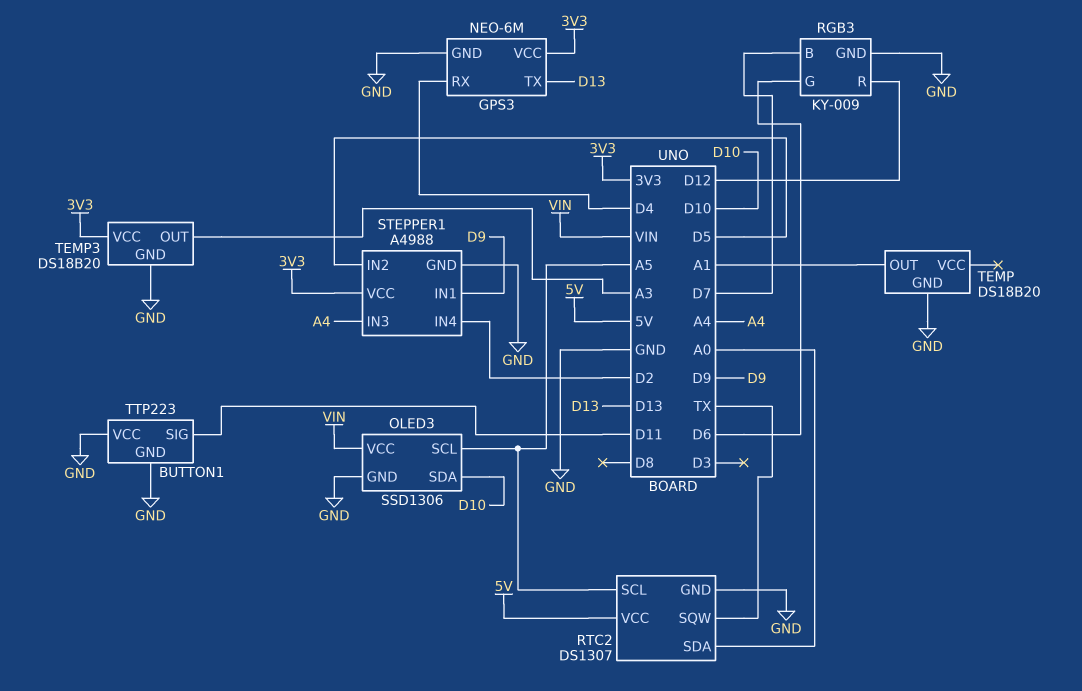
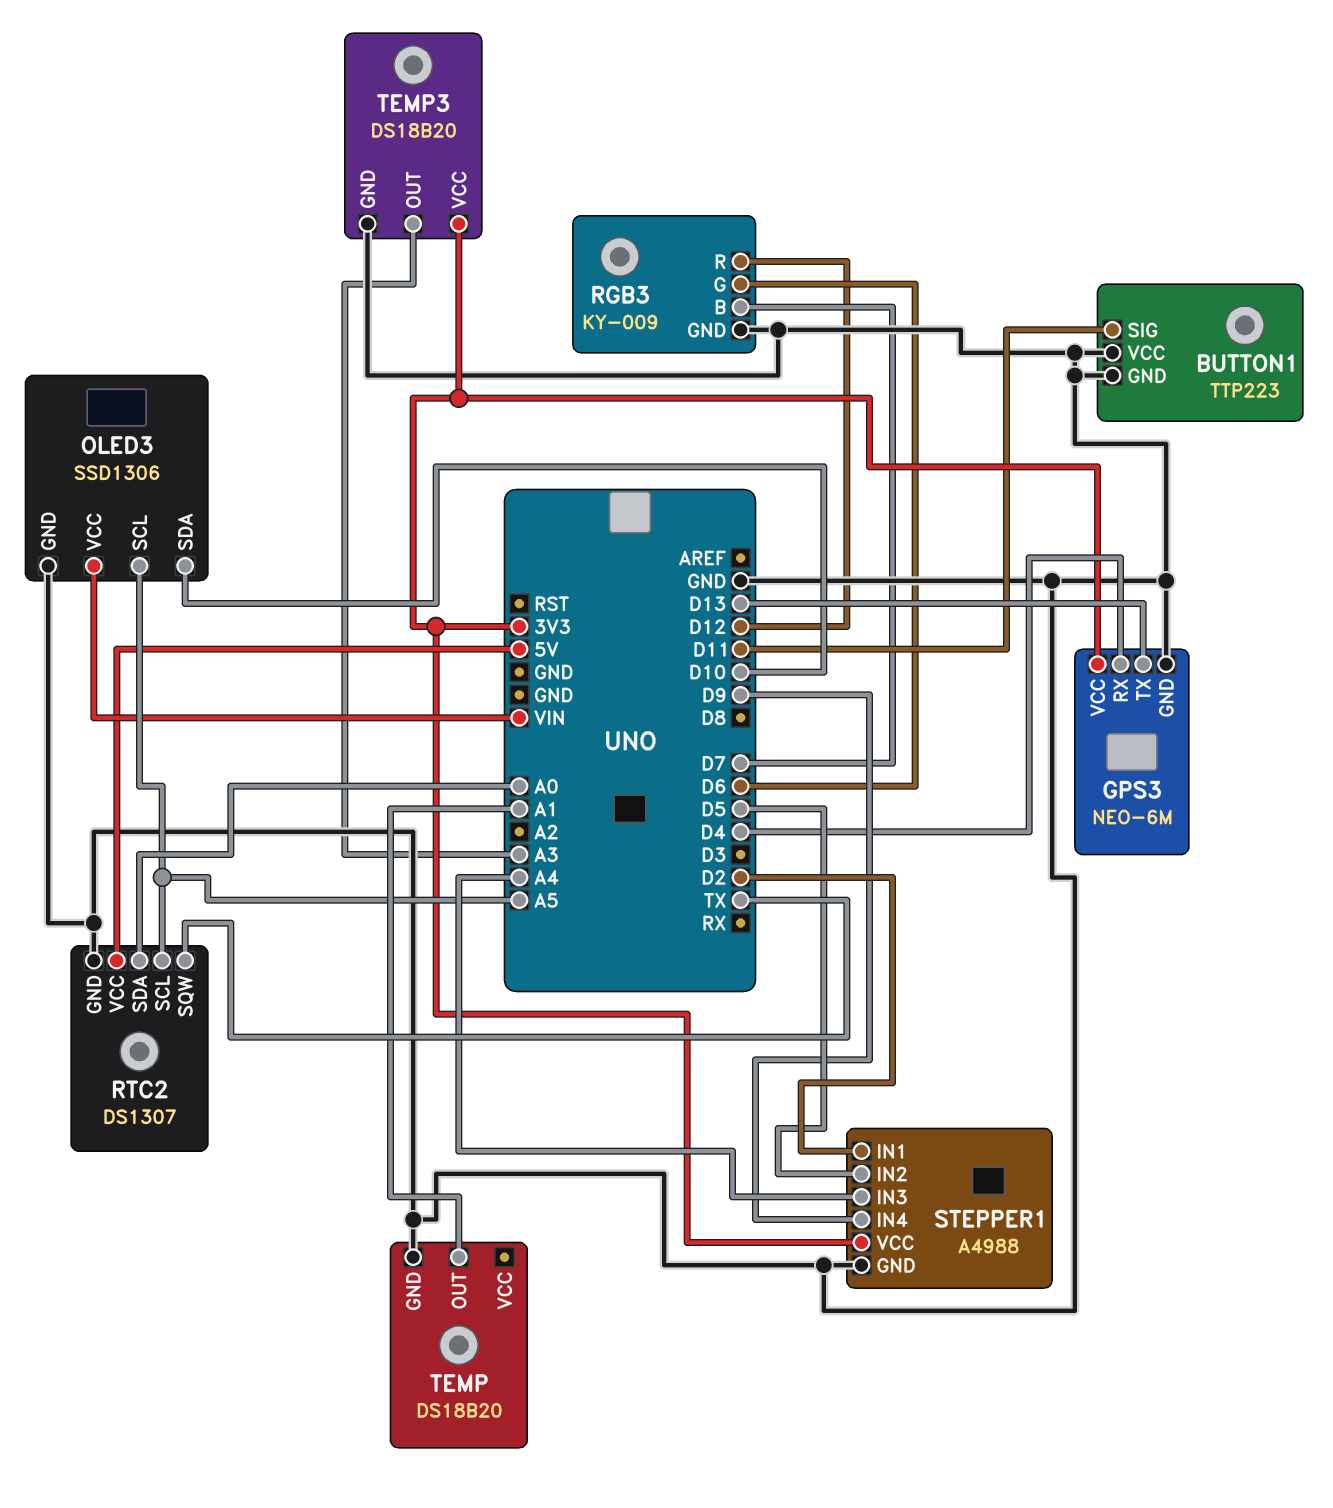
STEPPER1 pin IN1: D9 -> D2
STEPPER1 pin IN4: D2 -> D9

